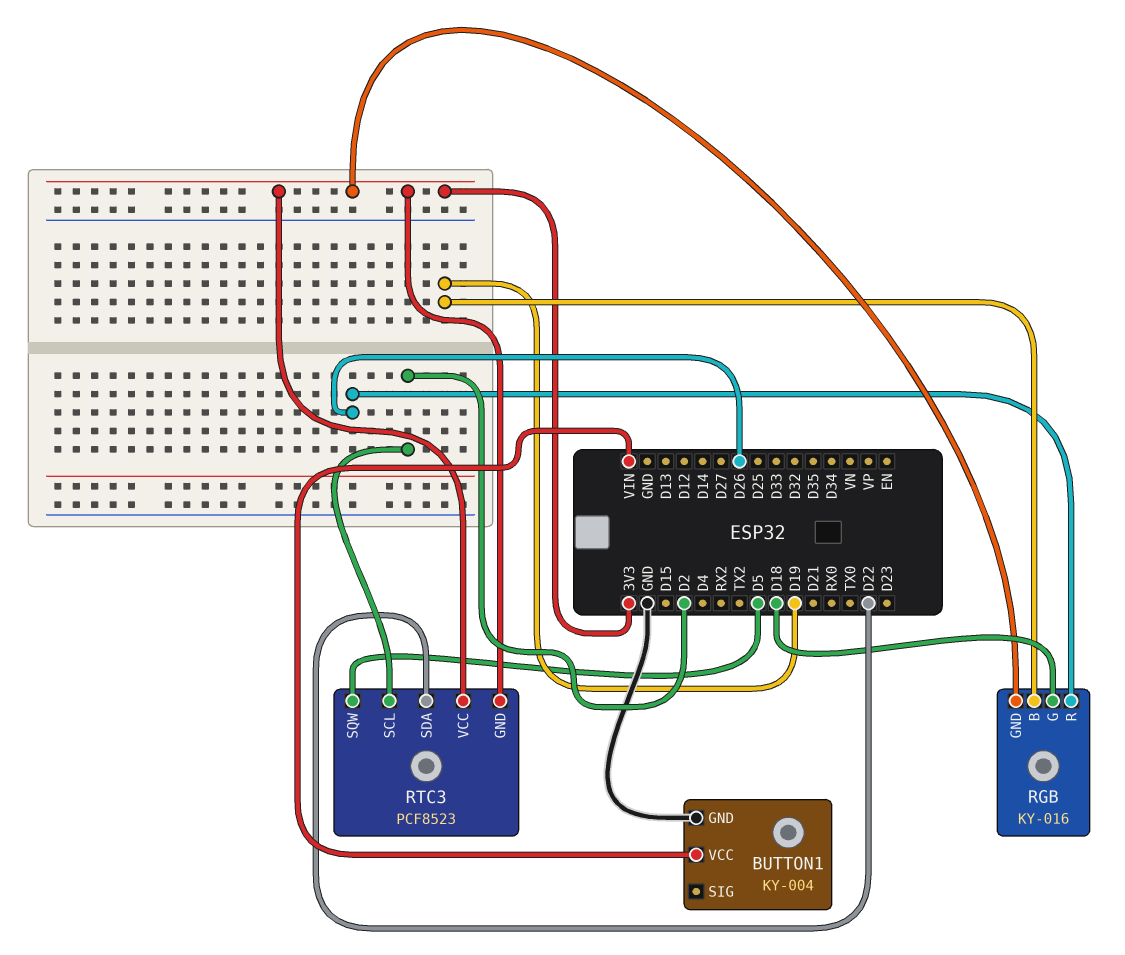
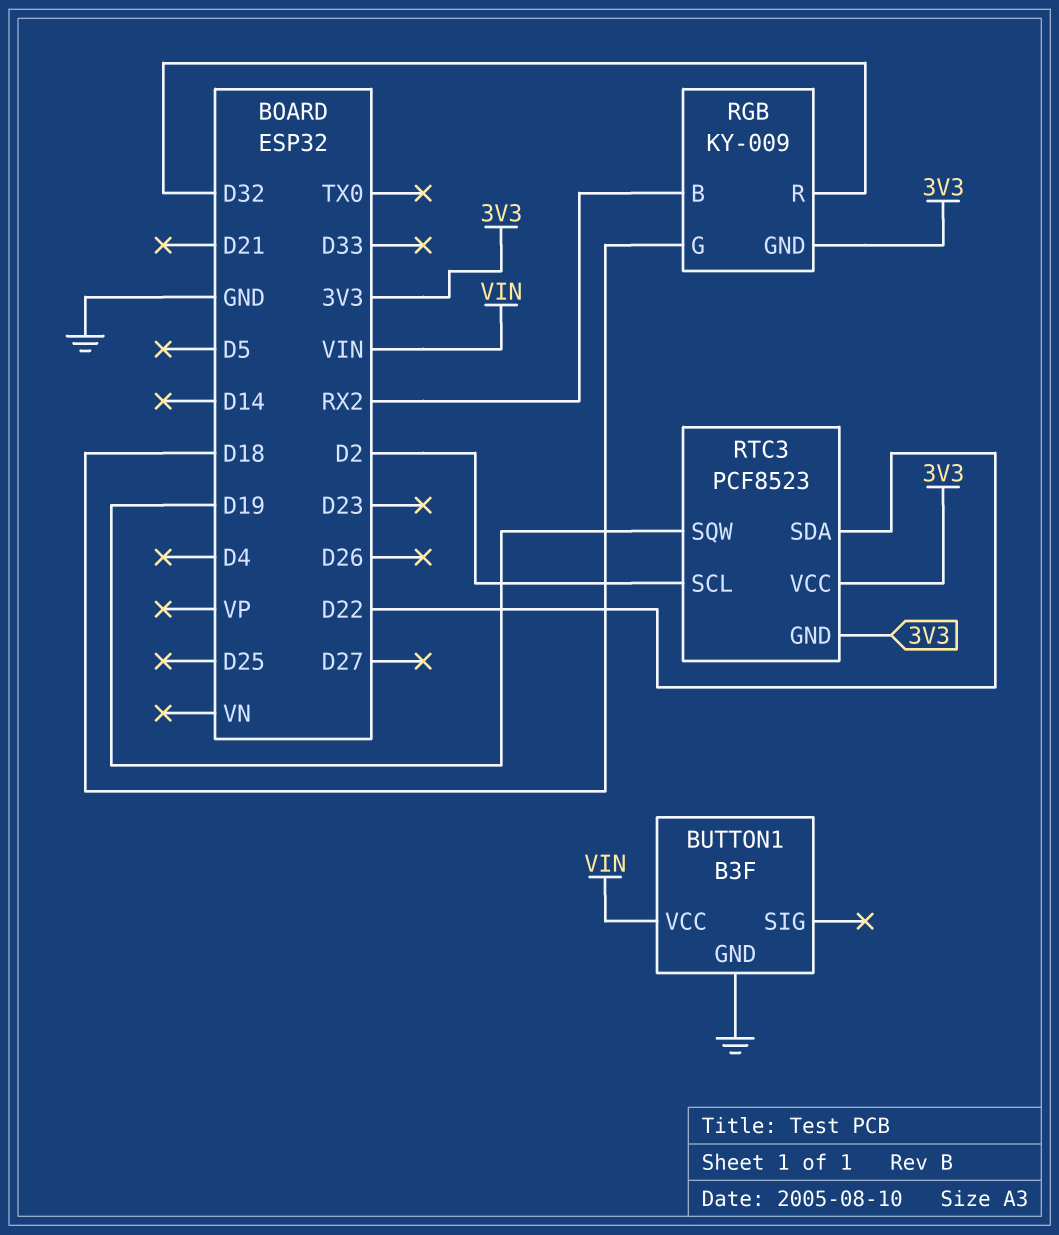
BUTTON1: KY-004 -> B3F
RGB: KY-016 -> KY-009
RGB pin B: D19 -> RX2
RGB pin R: D26 -> D32
RTC3 pin SQW: D5 -> D19

